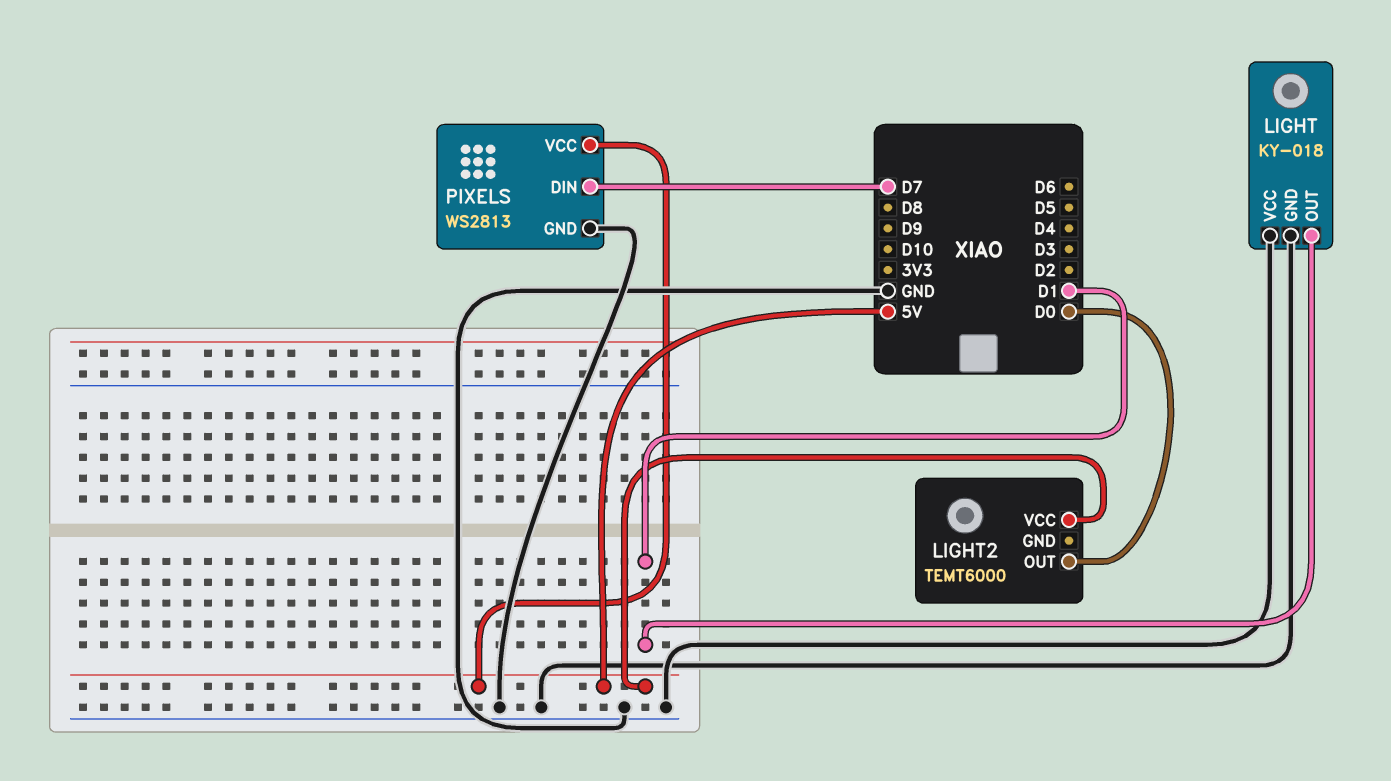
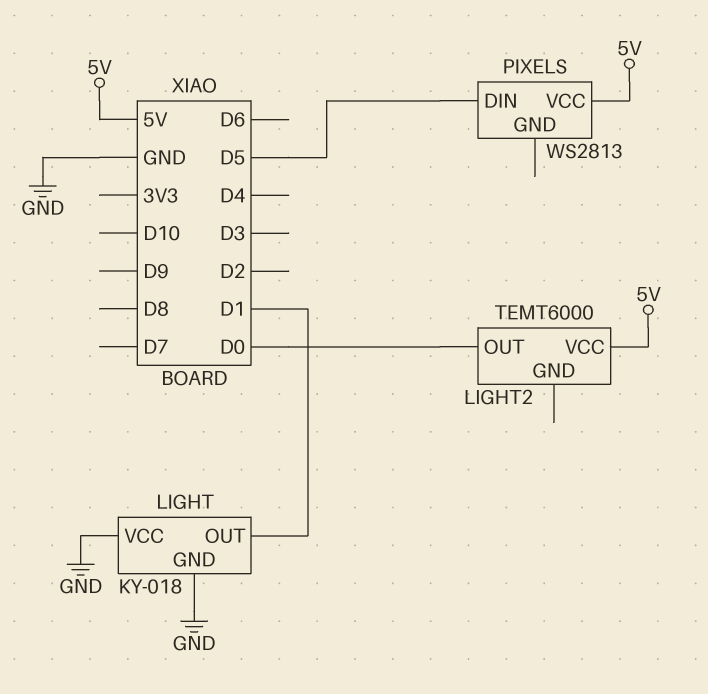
PIXELS pin DIN: D7 -> D5
PIXELS pin GND: GND -> none

